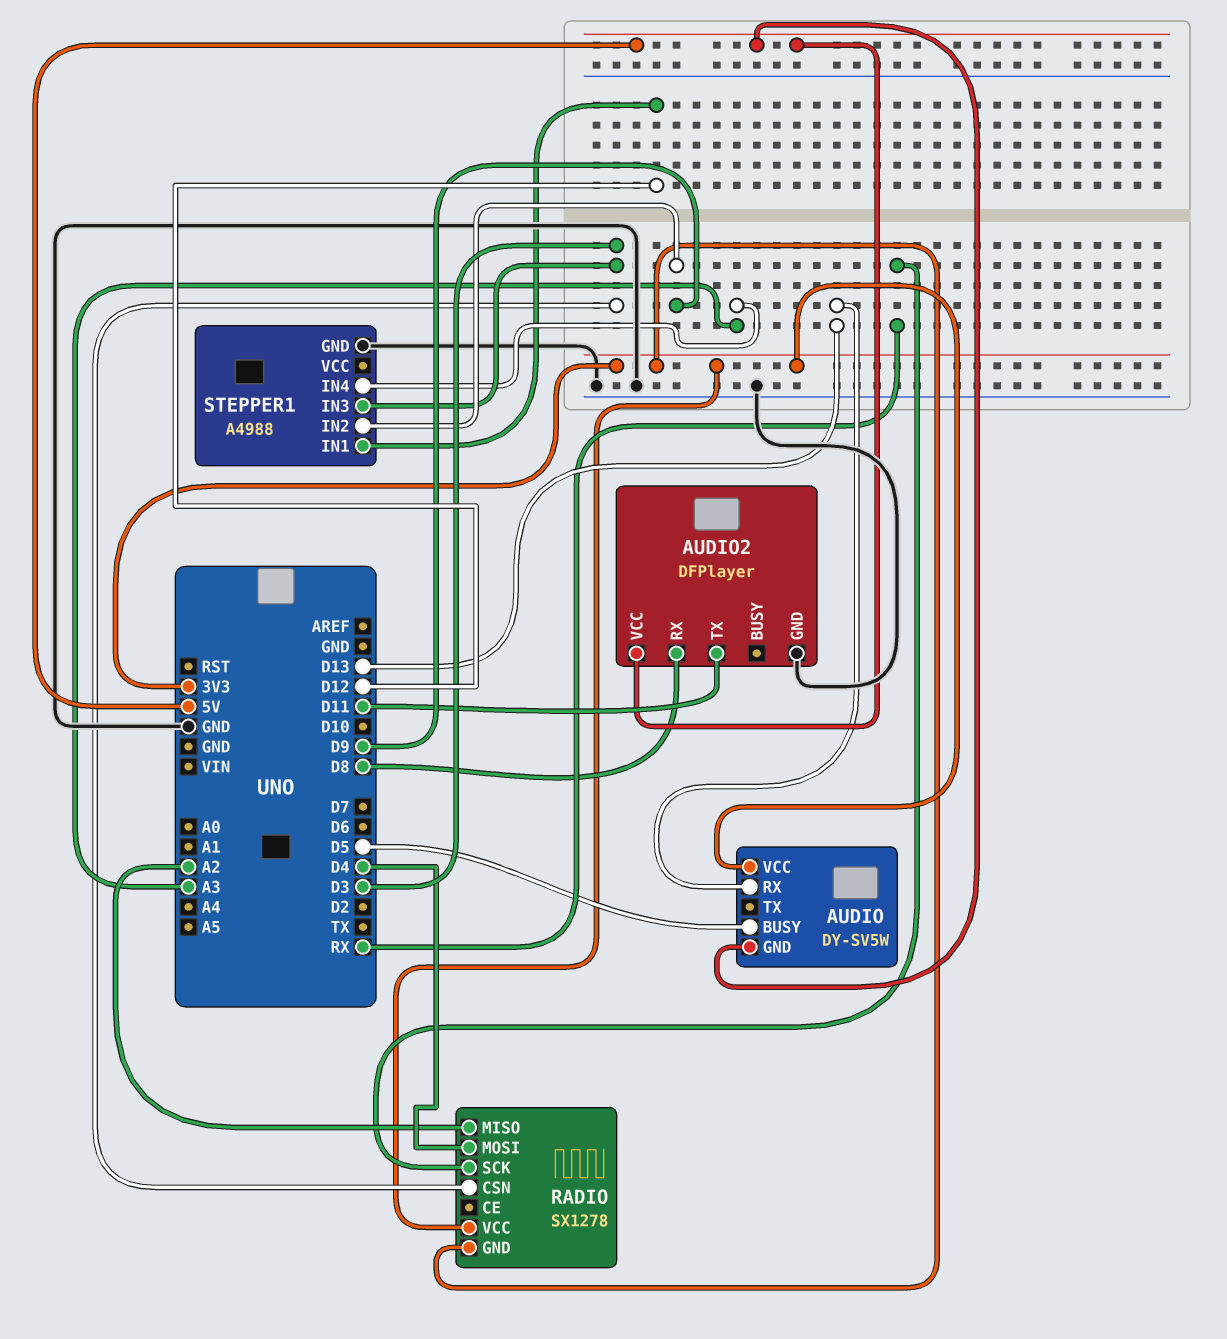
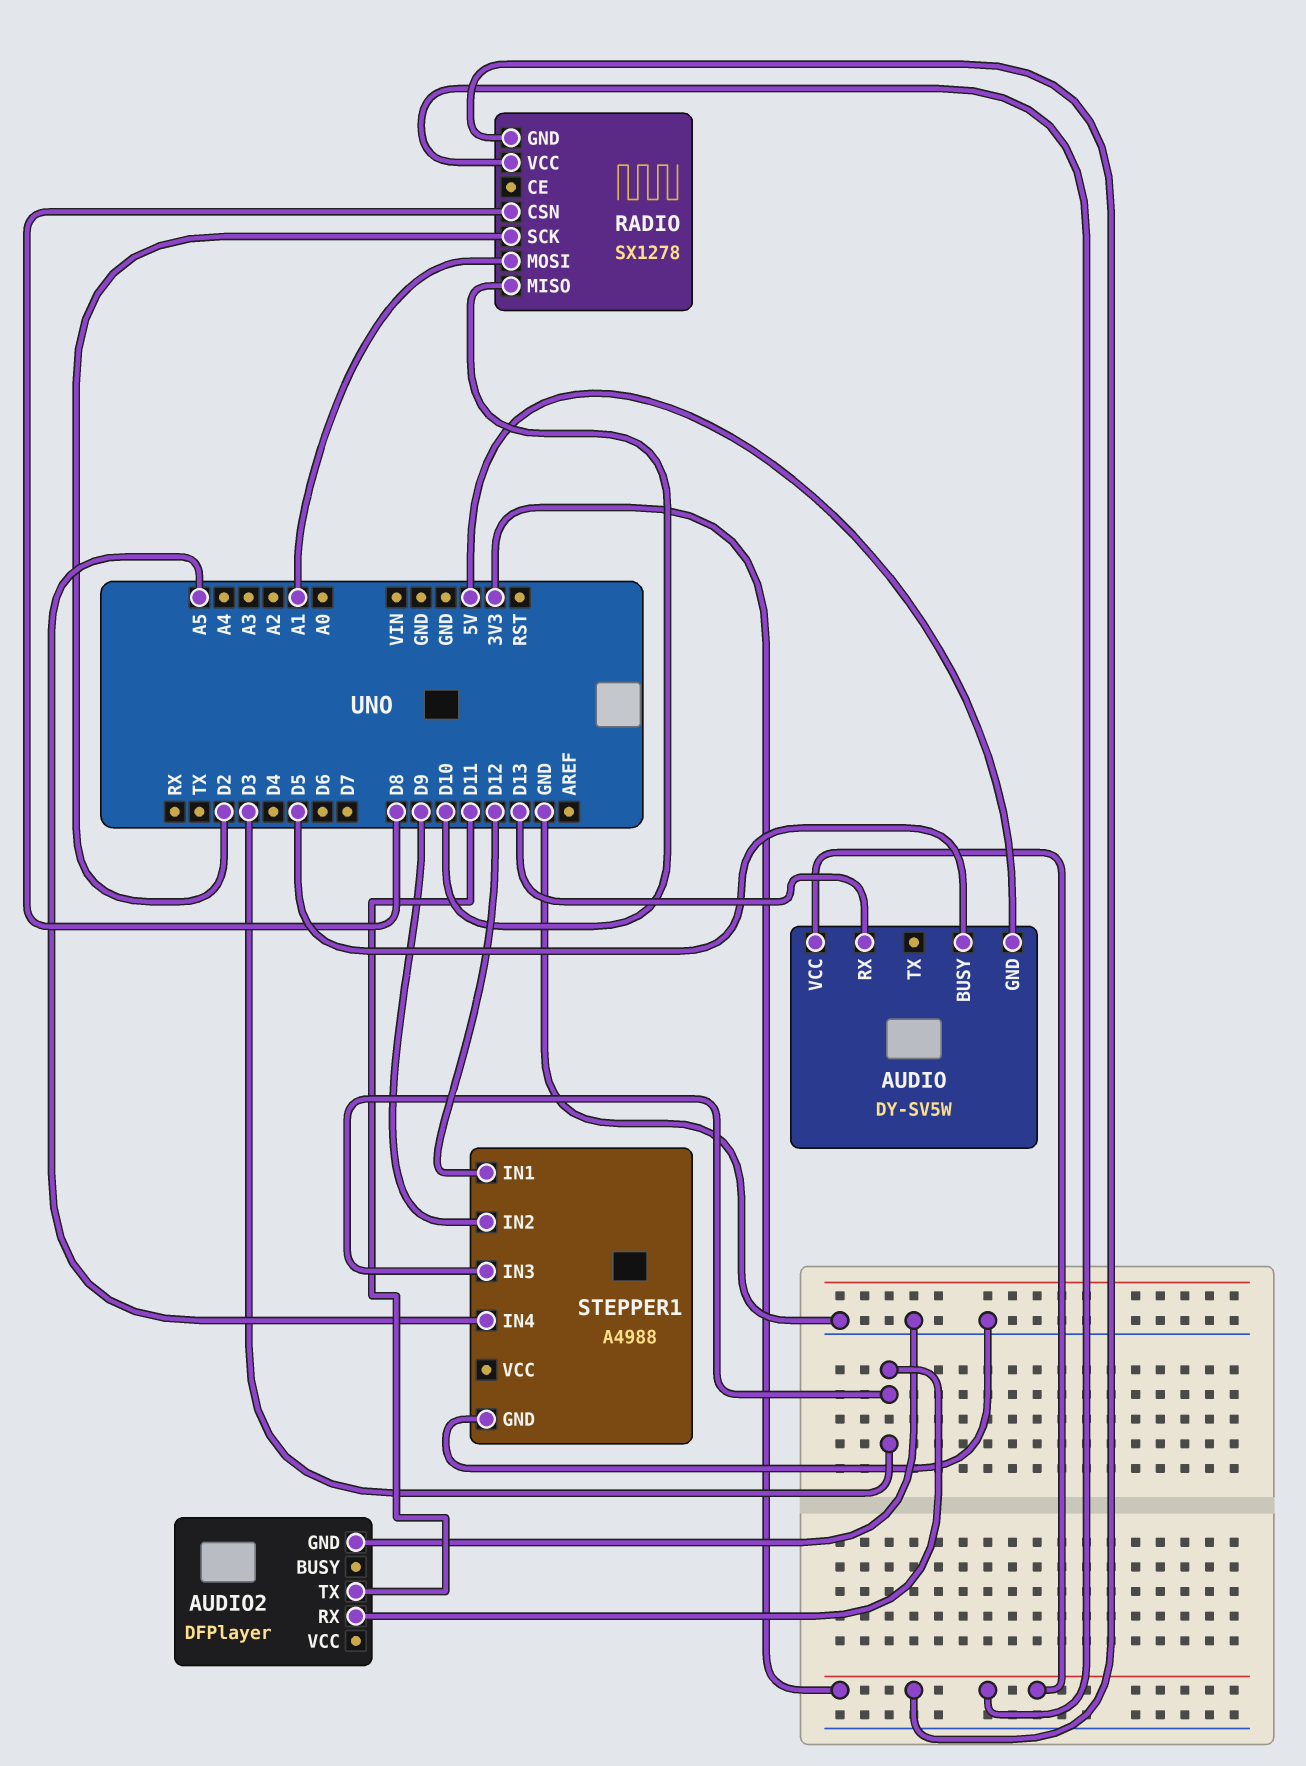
AUDIO2 pin RX: D8 -> D3
AUDIO2 pin VCC: 5V -> none
RADIO pin CSN: D3 -> D8
RADIO pin MISO: A2 -> D10
RADIO pin MOSI: D4 -> A1
RADIO pin SCK: RX -> D2
STEPPER1 pin IN4: A3 -> A5

